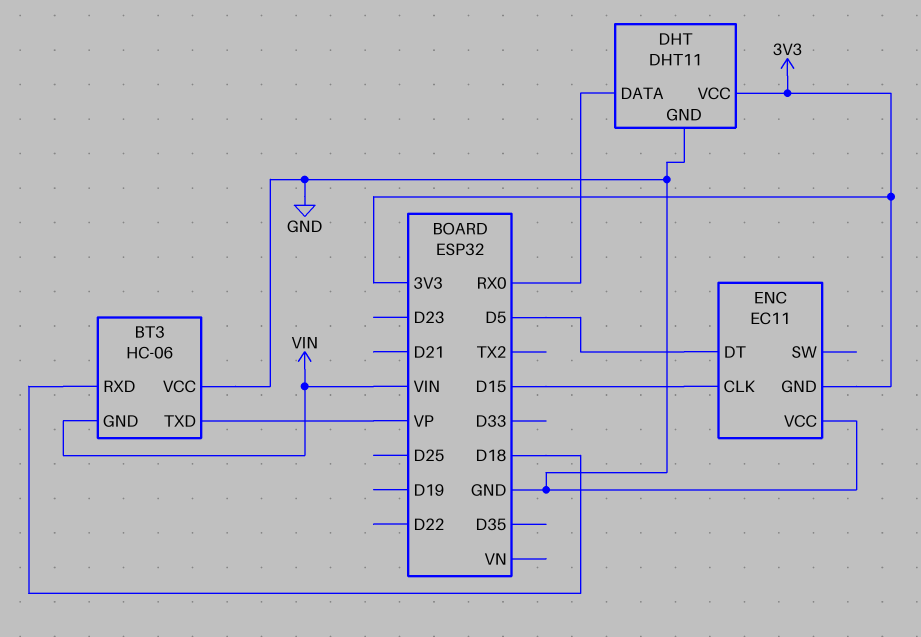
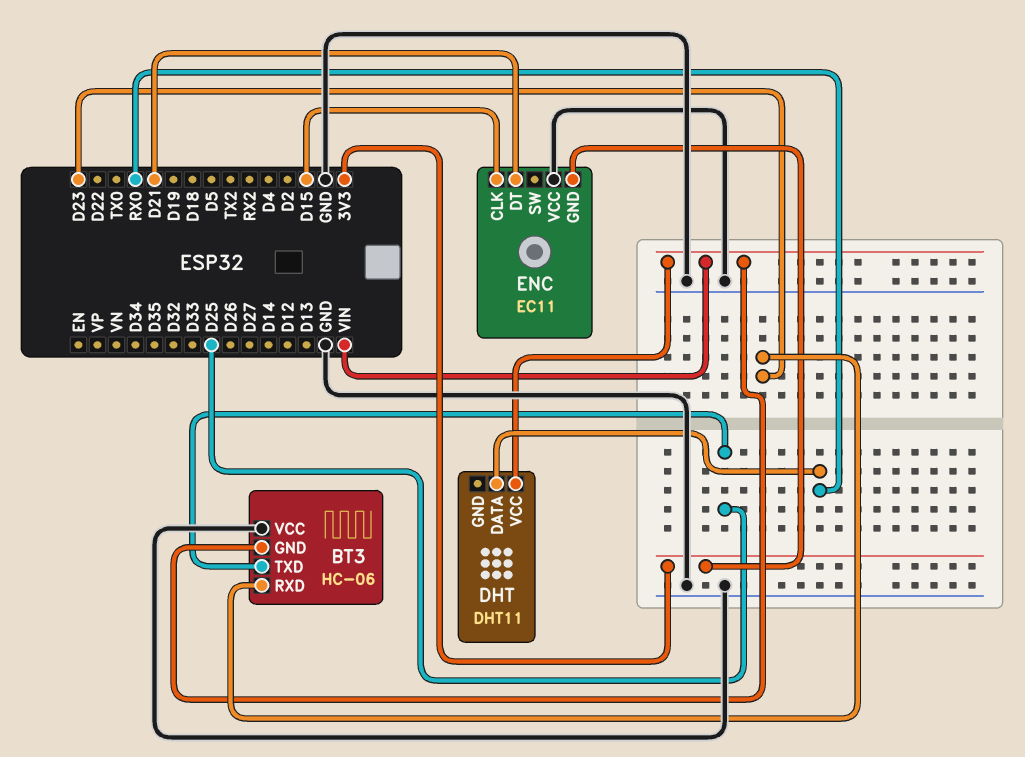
BT3 pin RXD: D18 -> D23
BT3 pin TXD: VP -> D25
DHT pin GND: GND -> none
DHT pin VCC: 3V3 -> VIN
ENC pin DT: D5 -> D21

